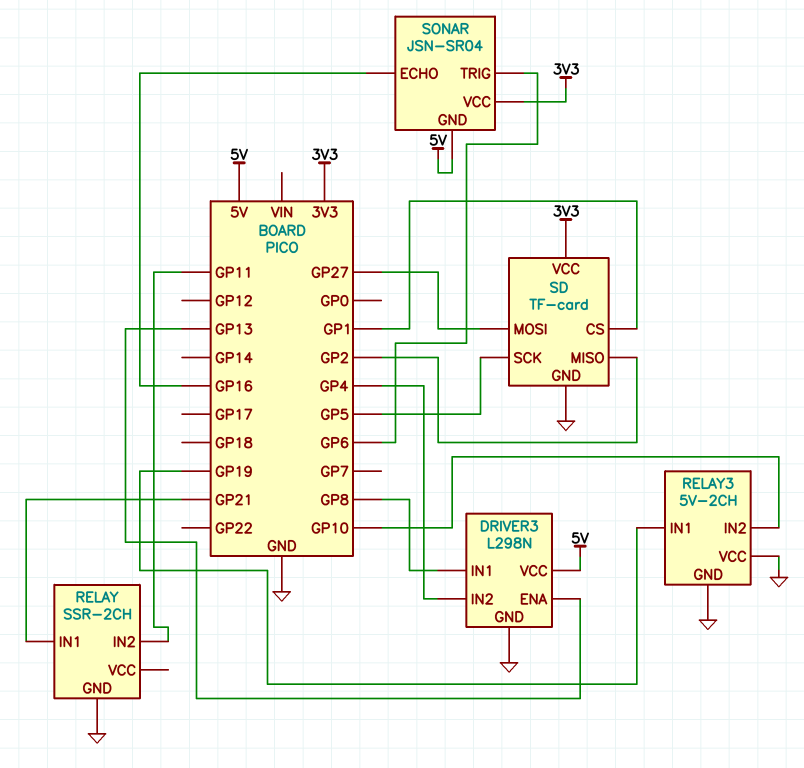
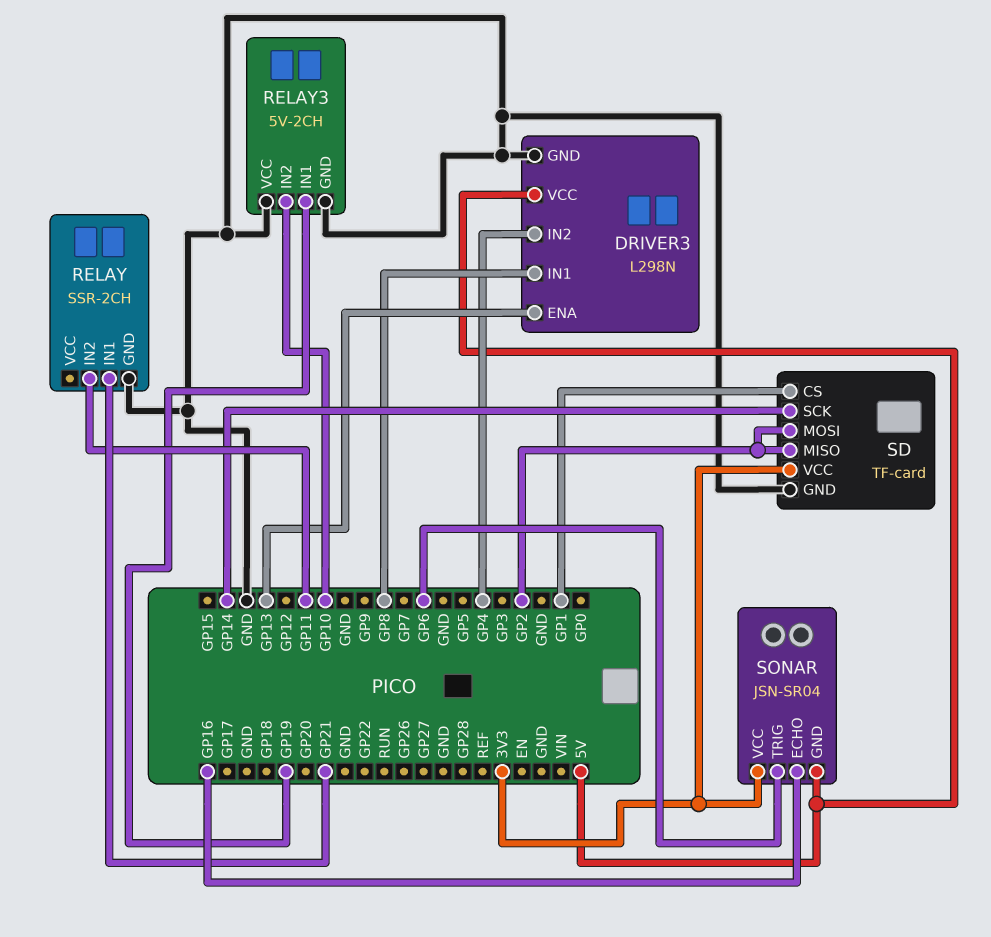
SD pin MOSI: GP27 -> GP2
SD pin SCK: GP5 -> GP14

